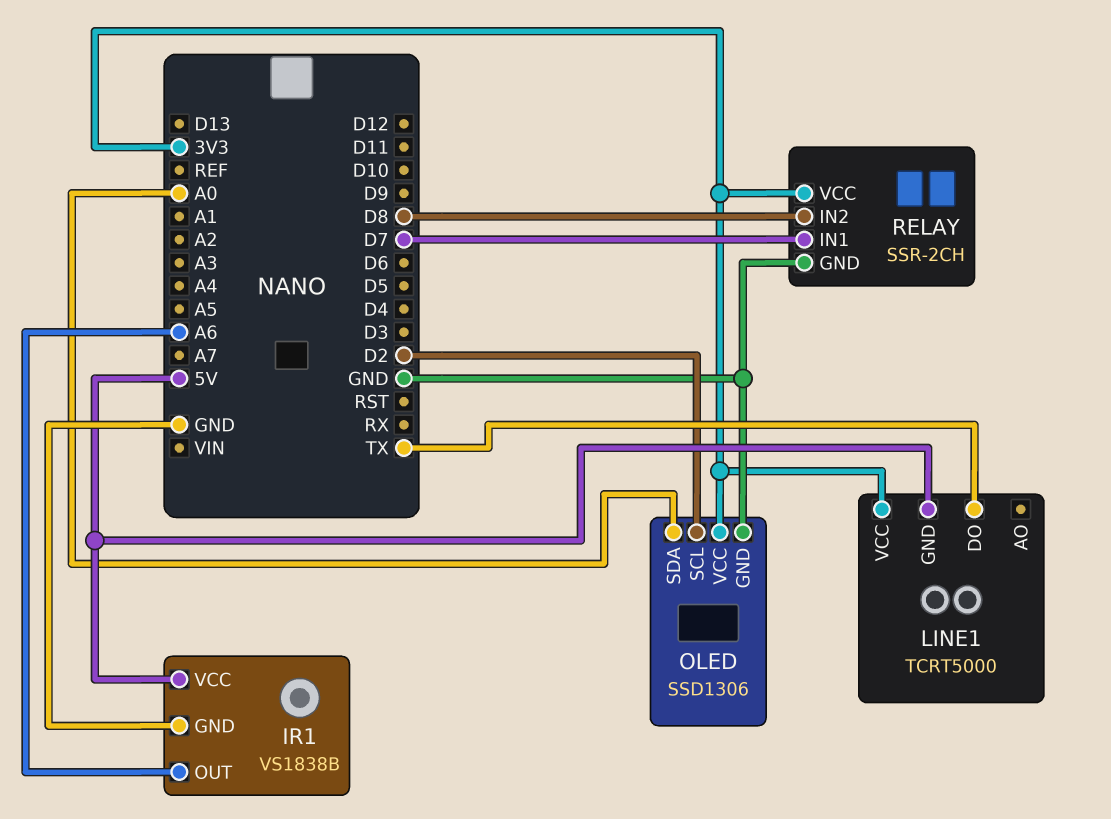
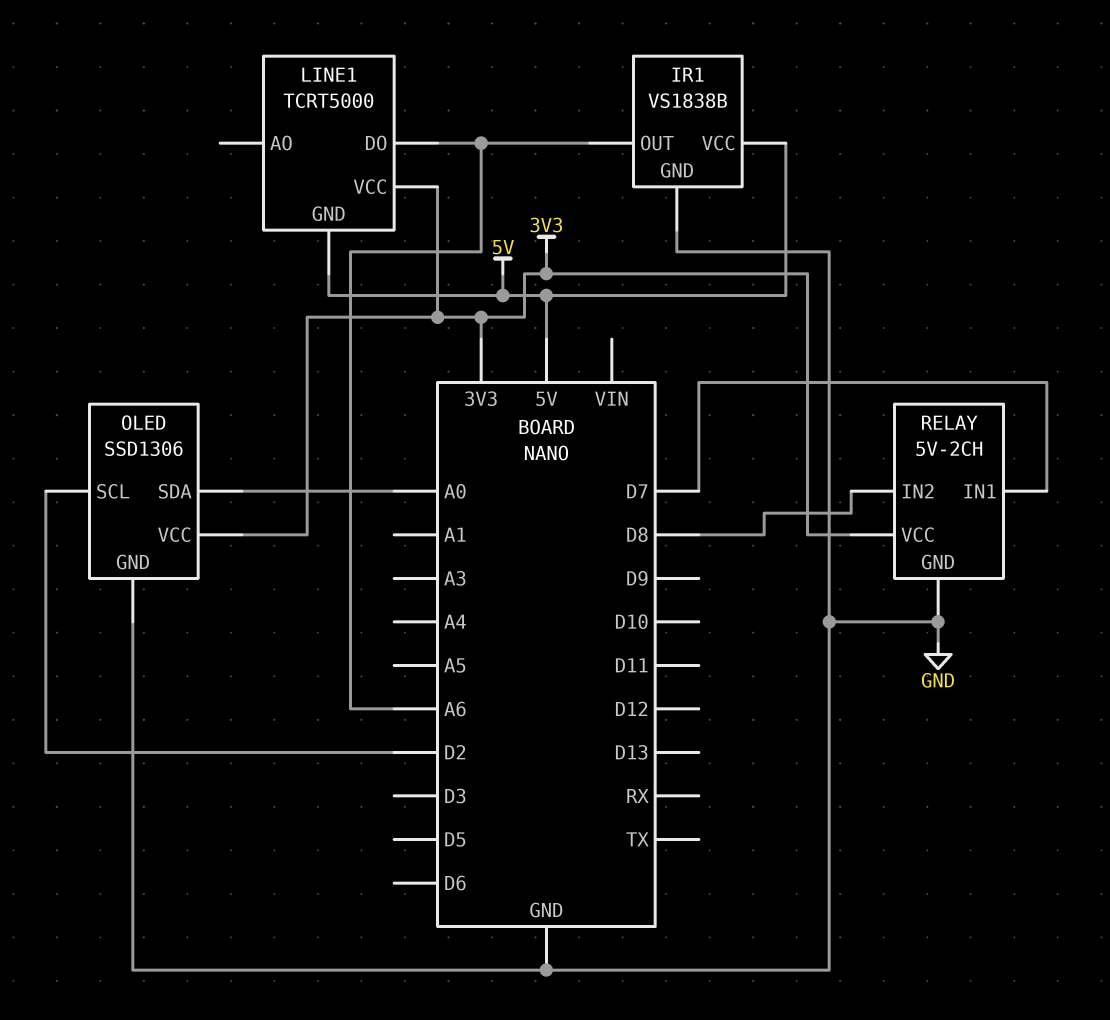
LINE1 pin DO: TX -> A6
RELAY: SSR-2CH -> 5V-2CH

